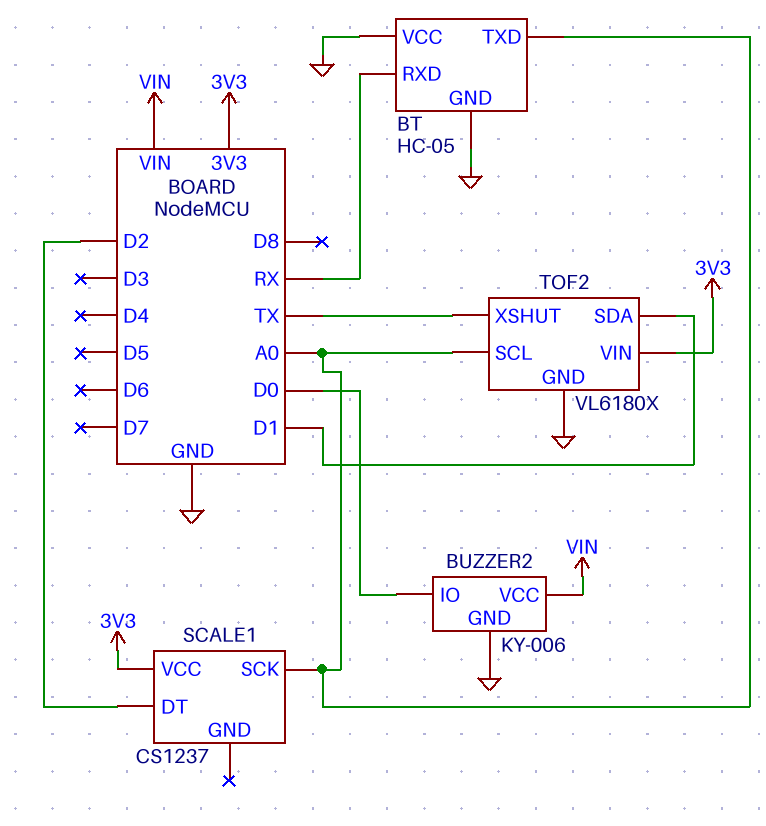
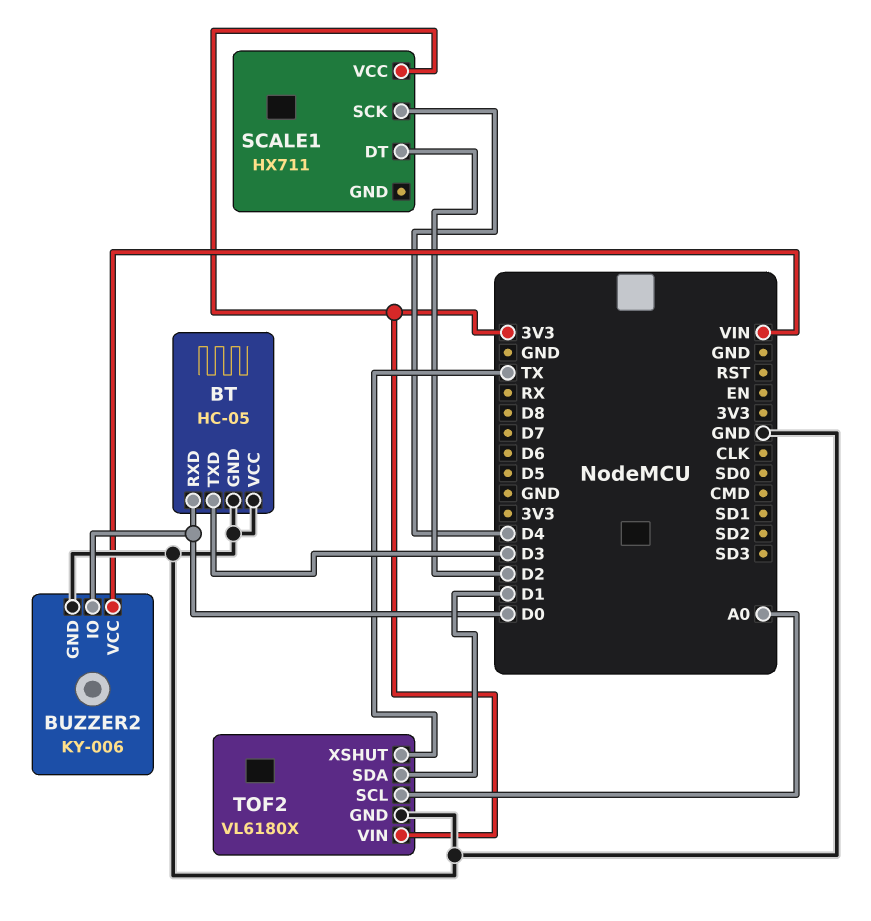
BT pin RXD: RX -> D0
BT pin TXD: A0 -> D3
SCALE1: CS1237 -> HX711
SCALE1 pin SCK: A0 -> D4

